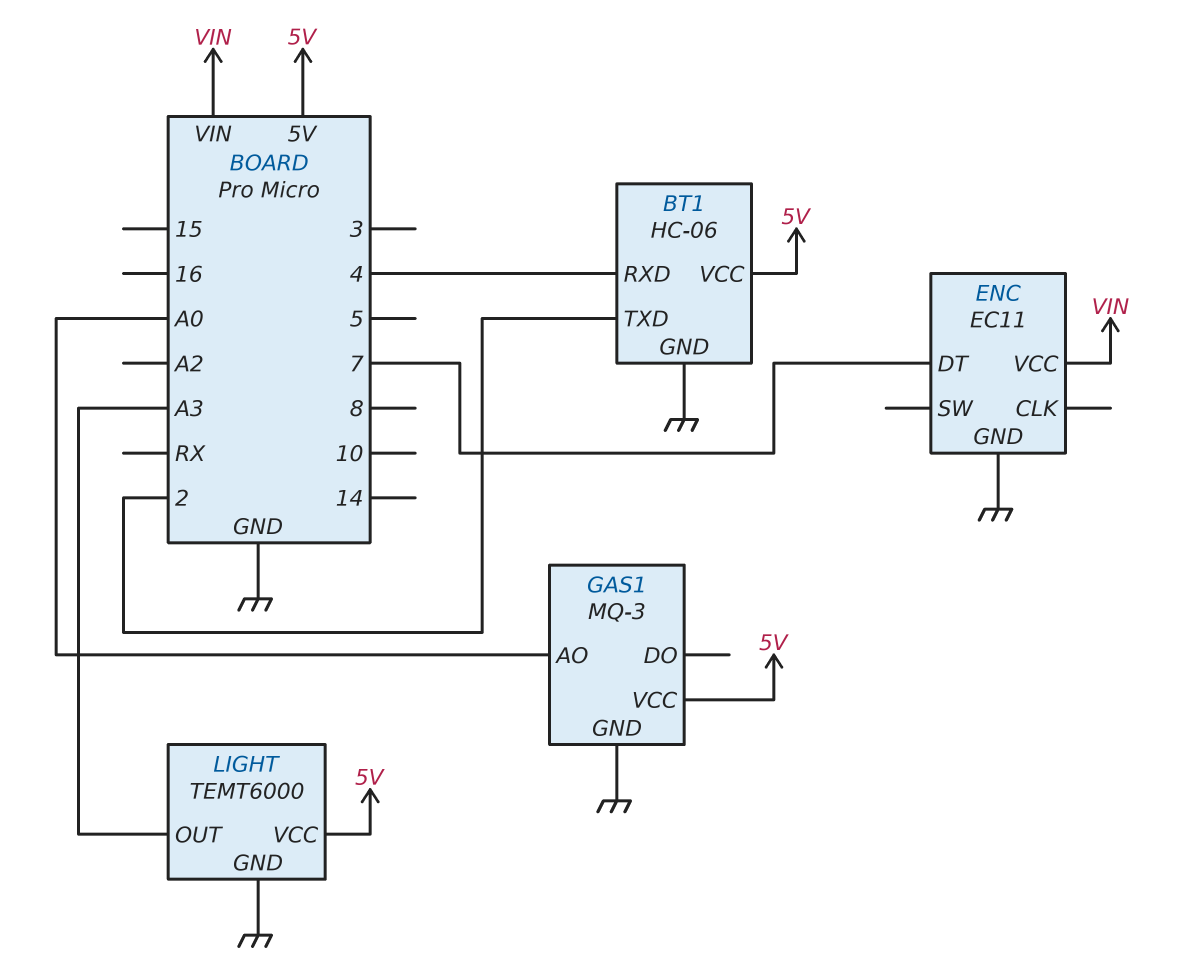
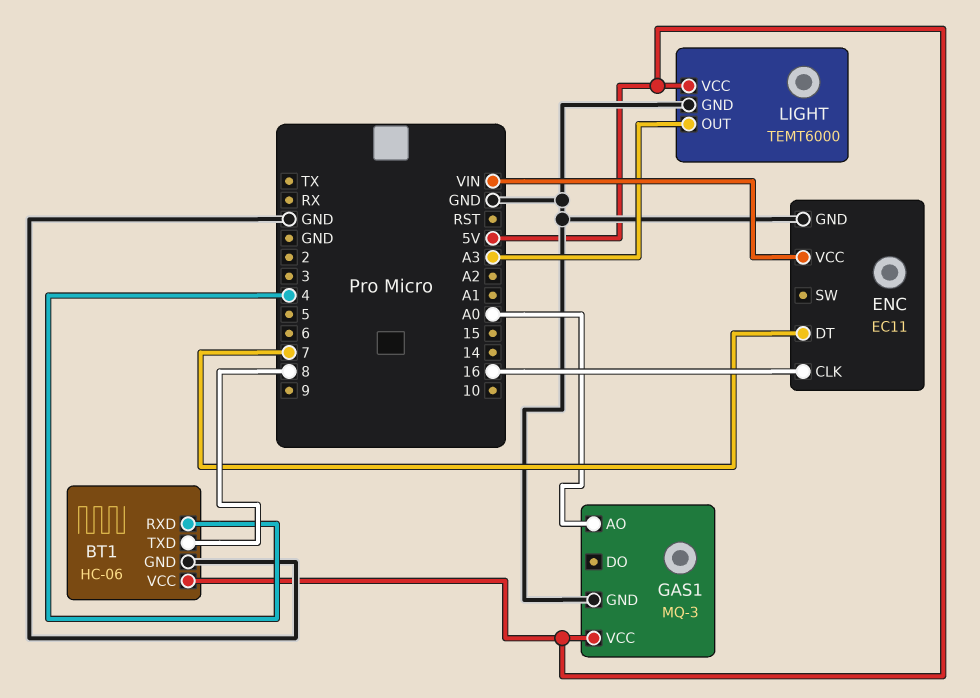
BT1 pin TXD: 2 -> 8
ENC pin CLK: none -> 16

